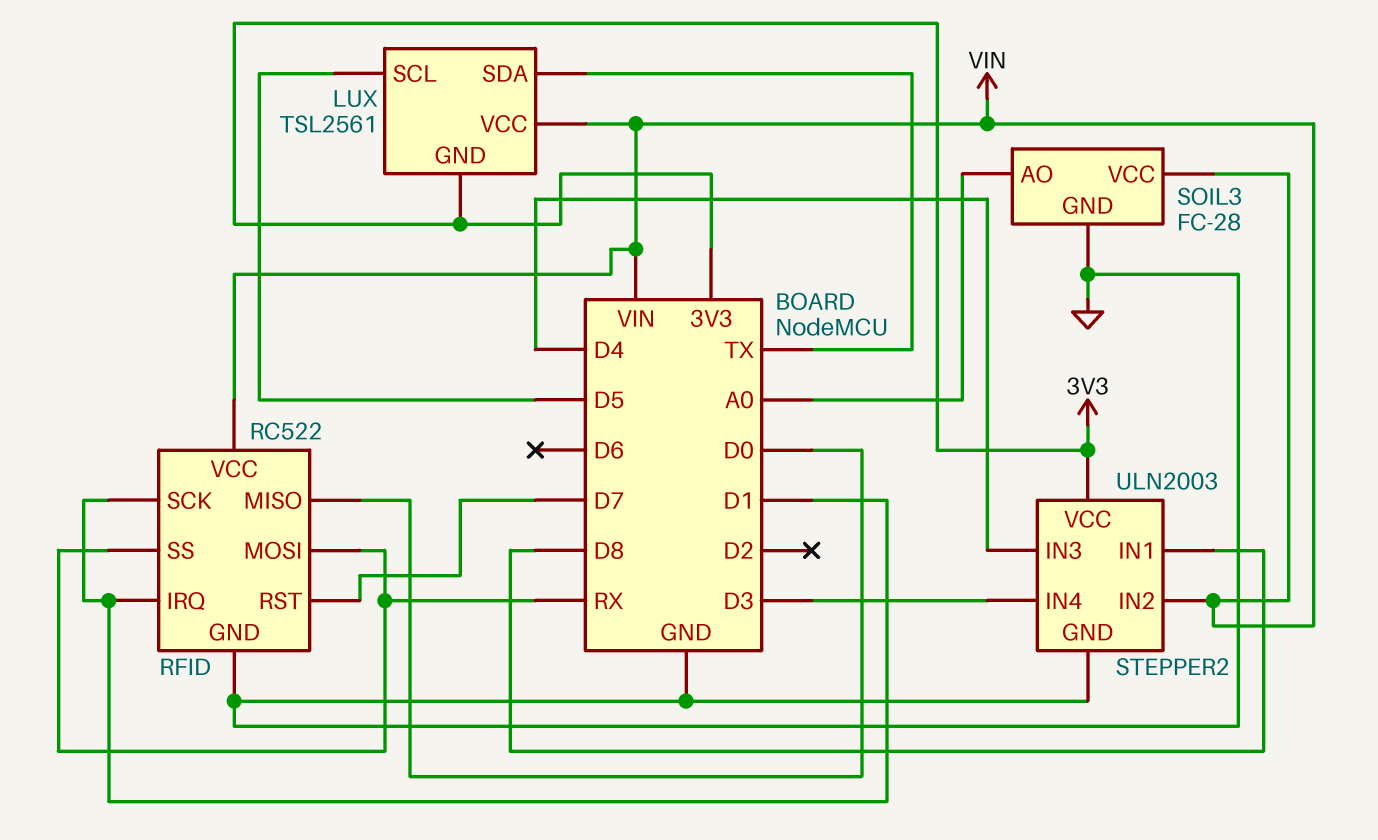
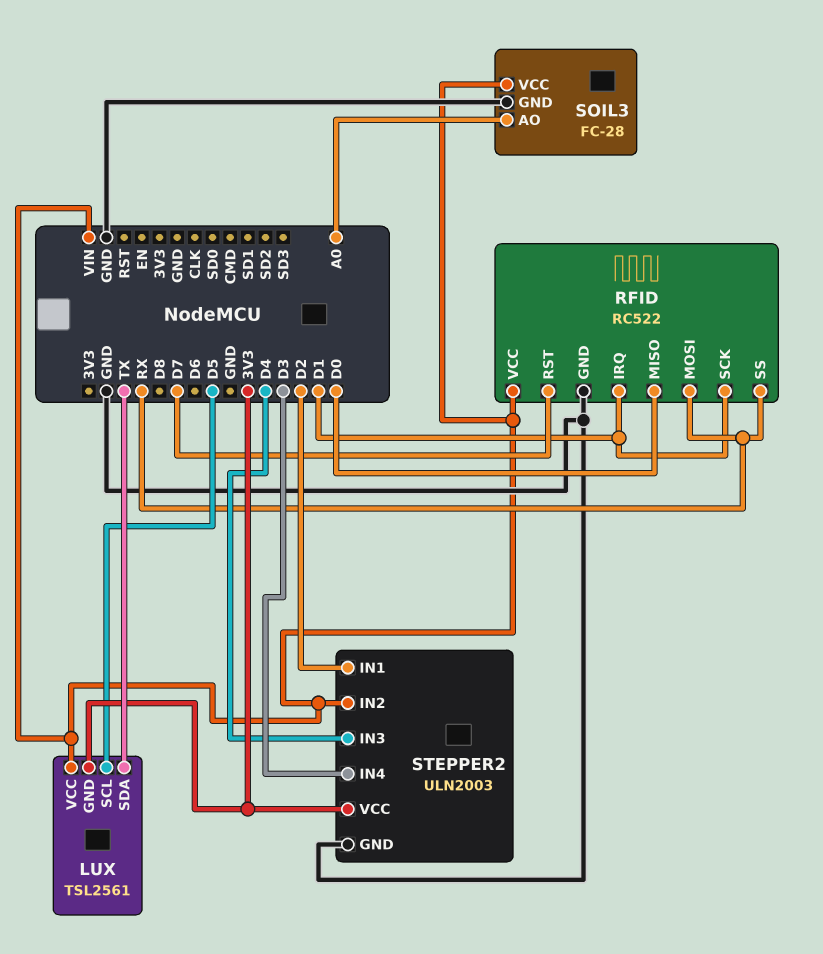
STEPPER2 pin IN1: D8 -> D2

